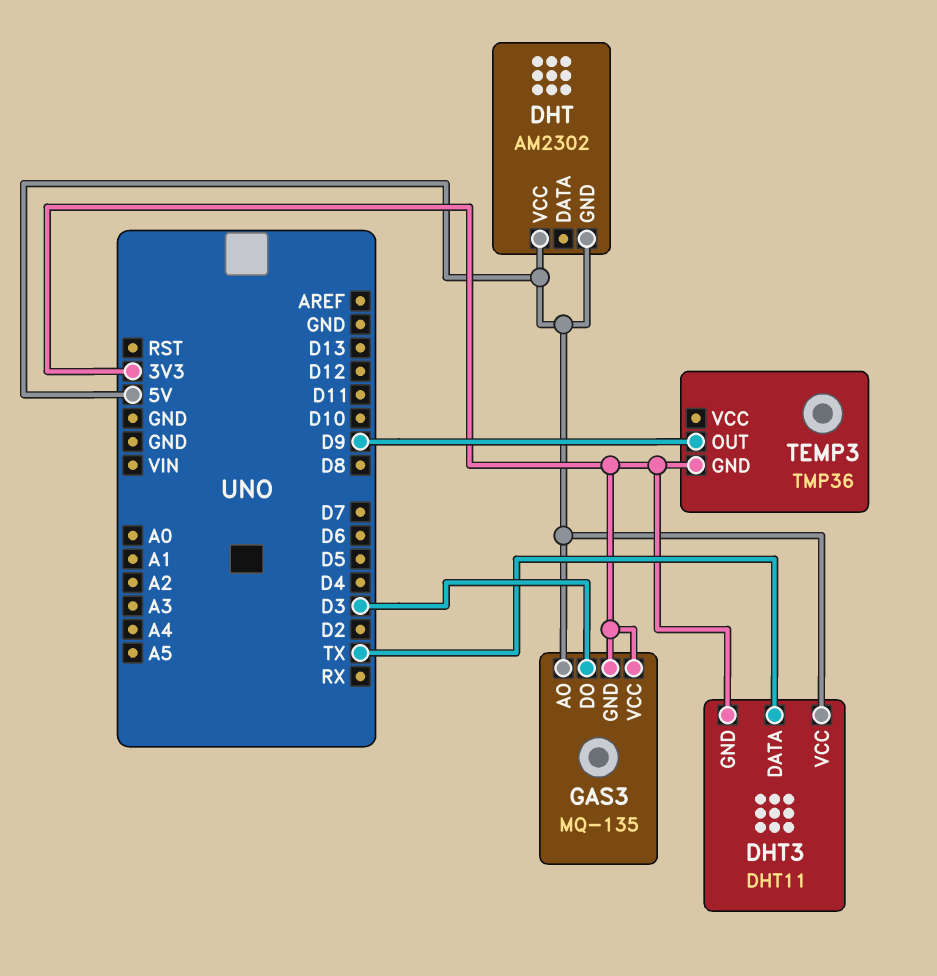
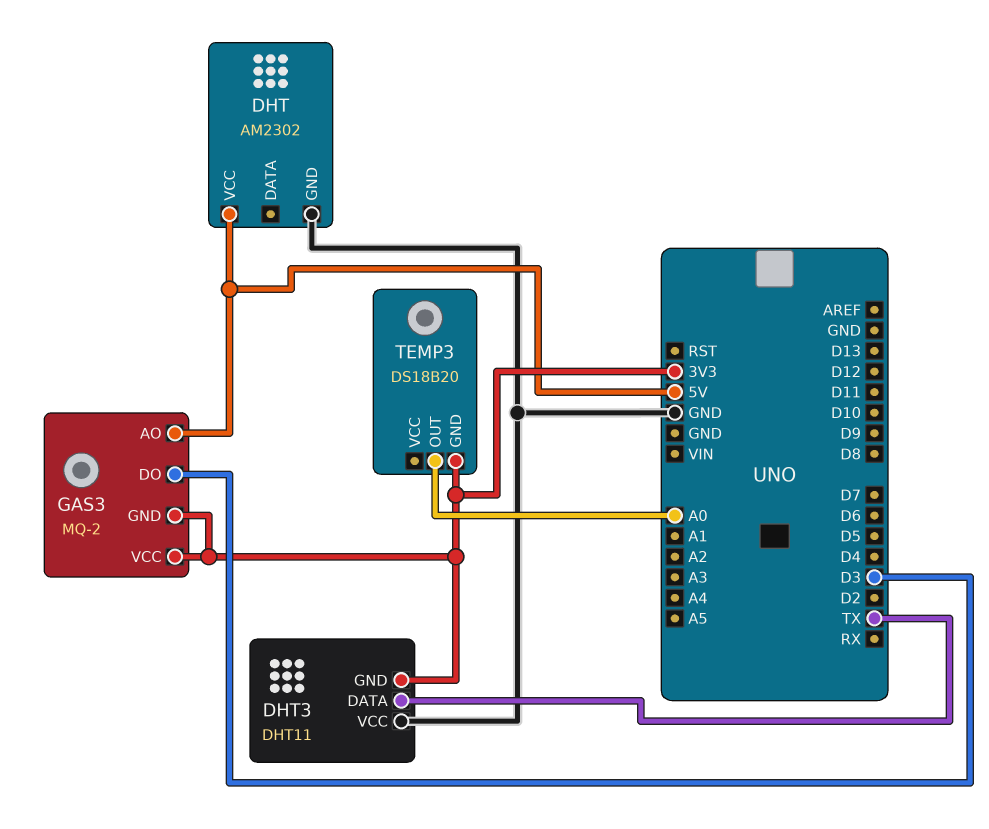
DHT pin GND: 5V -> GND
DHT3 pin VCC: 5V -> GND
GAS3: MQ-135 -> MQ-2
TEMP3: TMP36 -> DS18B20
TEMP3 pin OUT: D9 -> A0

